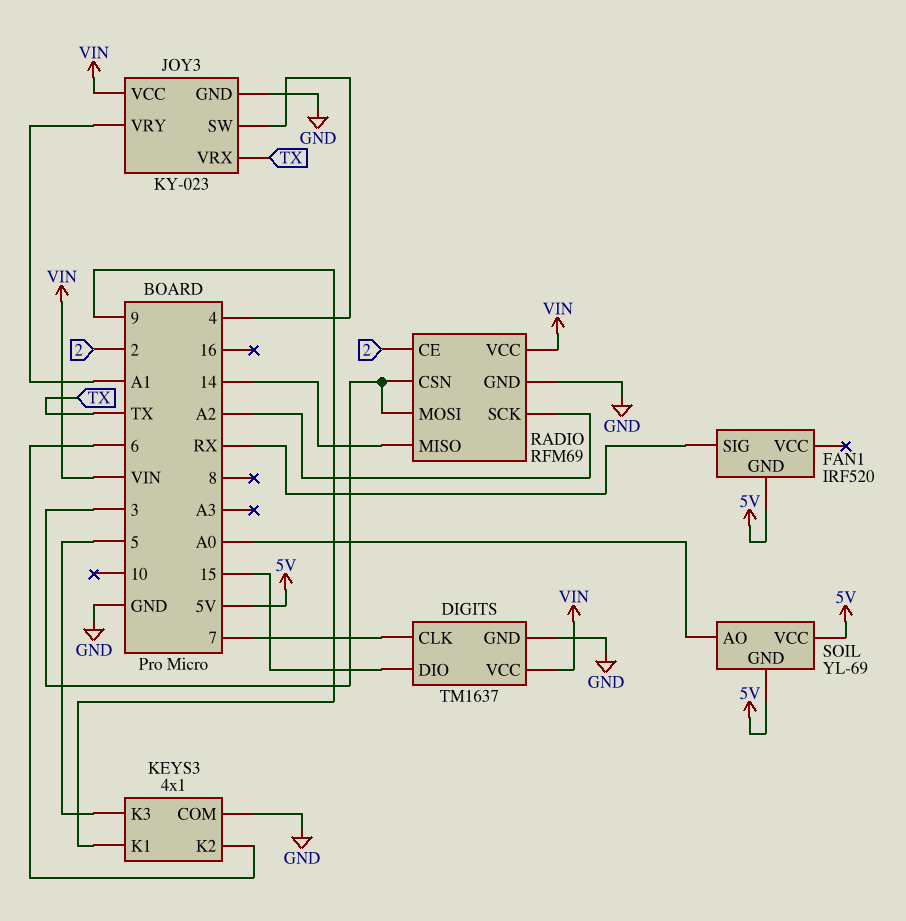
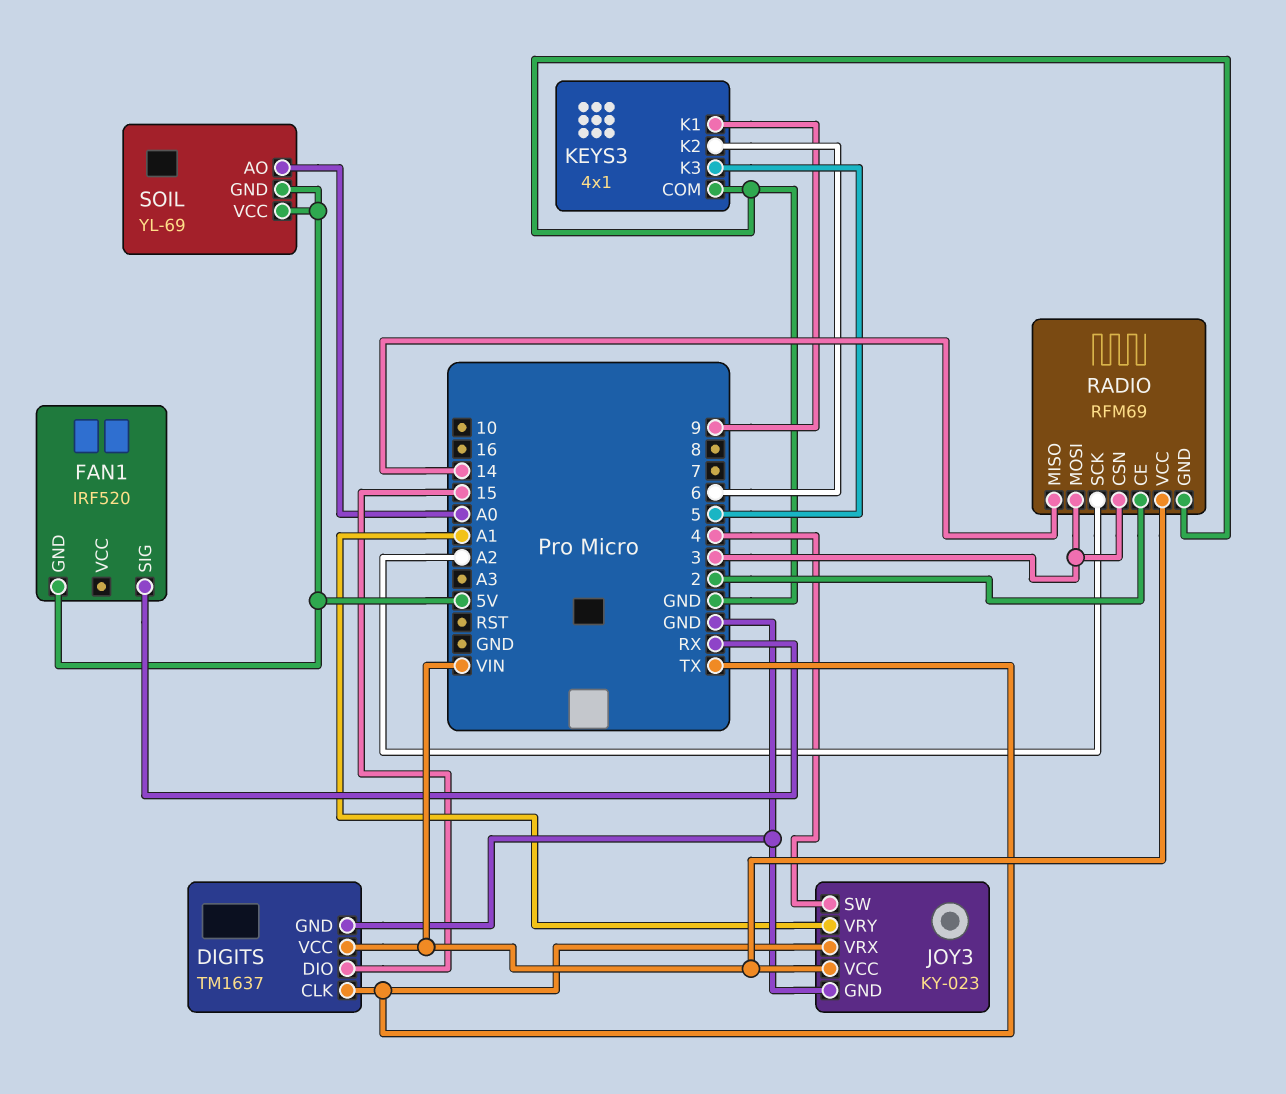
DIGITS pin CLK: 7 -> TX

